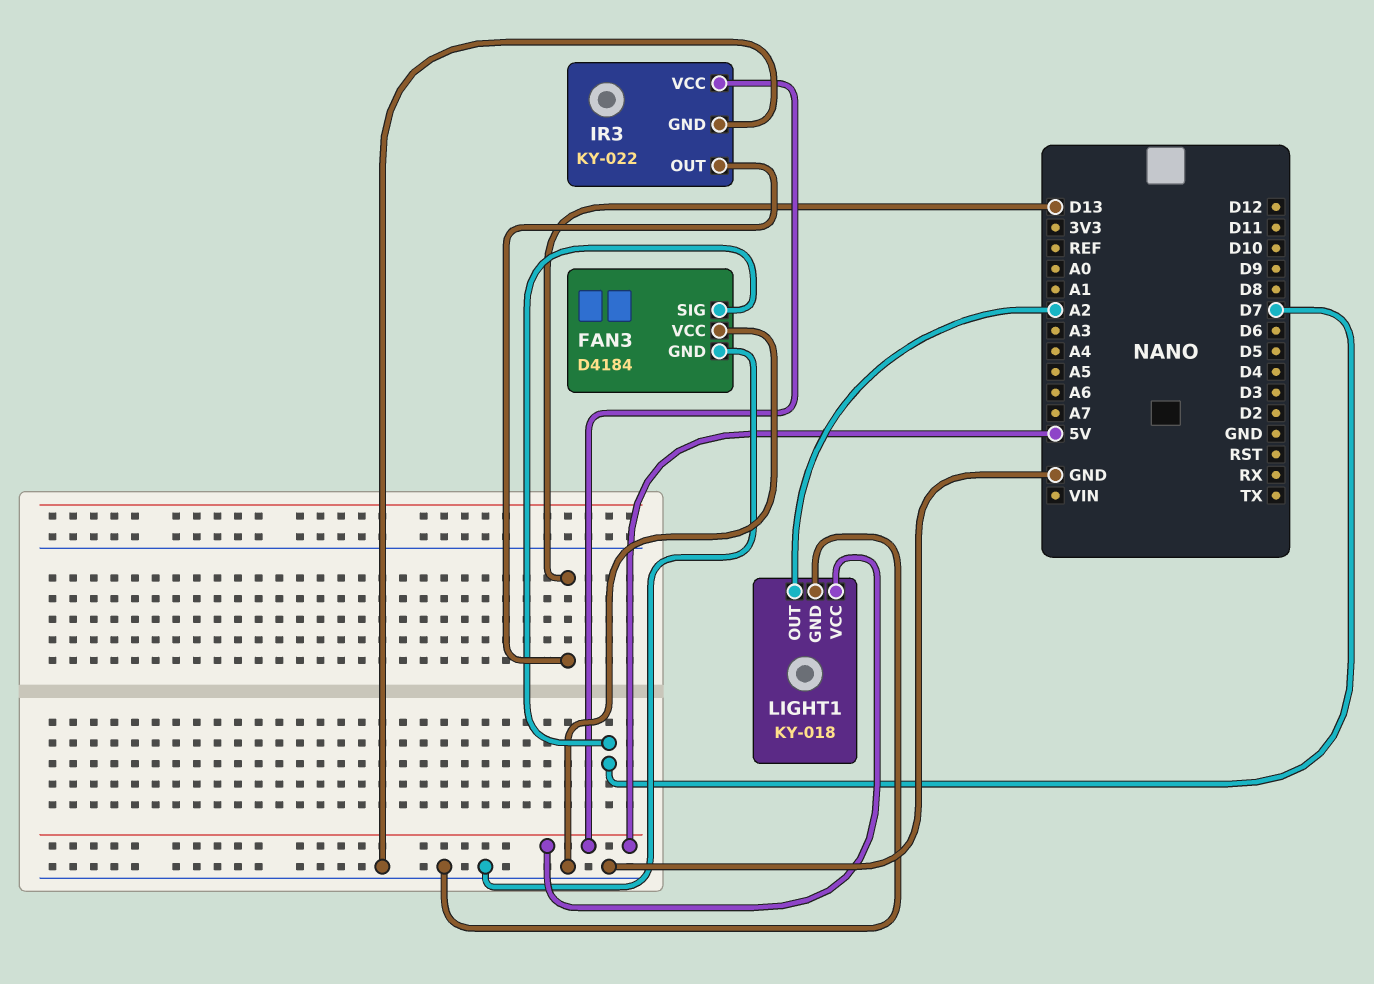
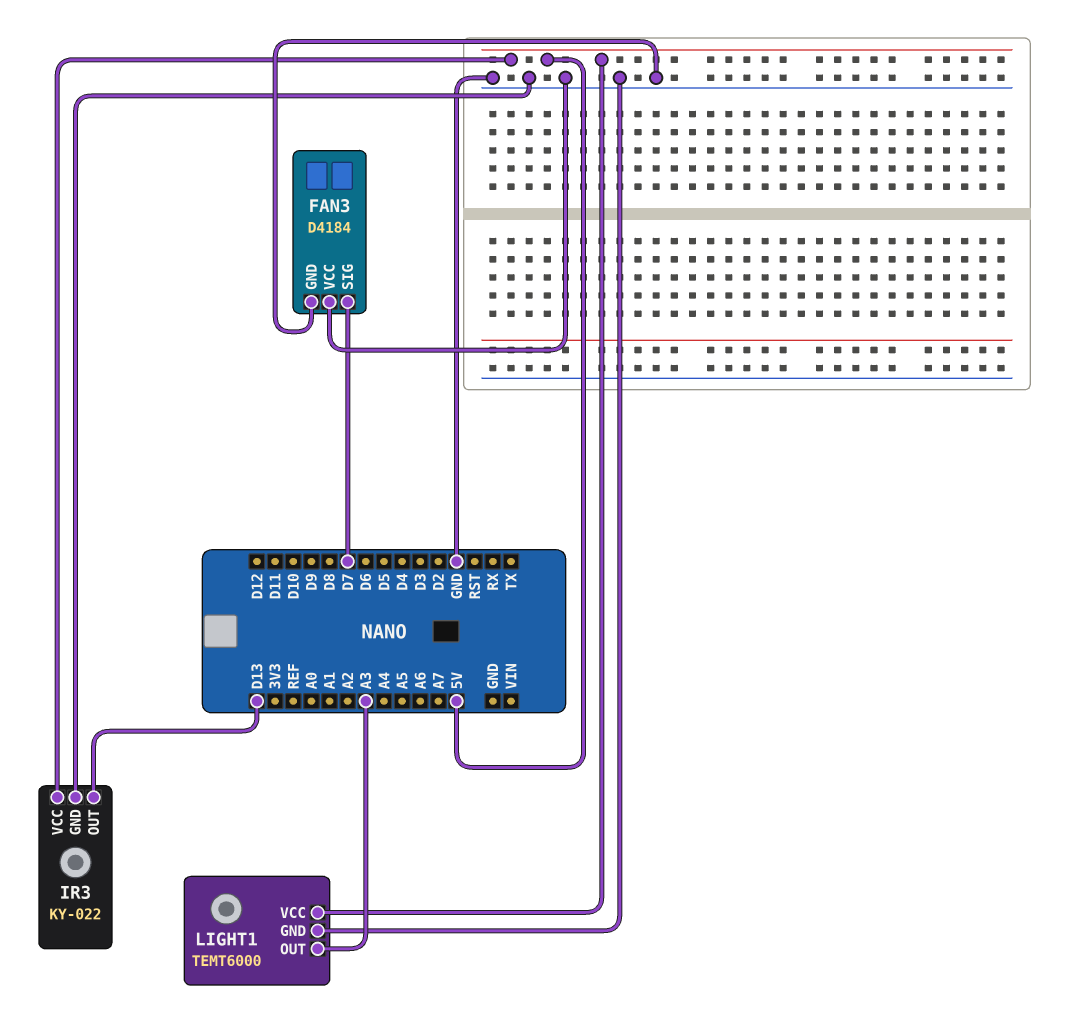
LIGHT1: KY-018 -> TEMT6000
LIGHT1 pin OUT: A2 -> A3

